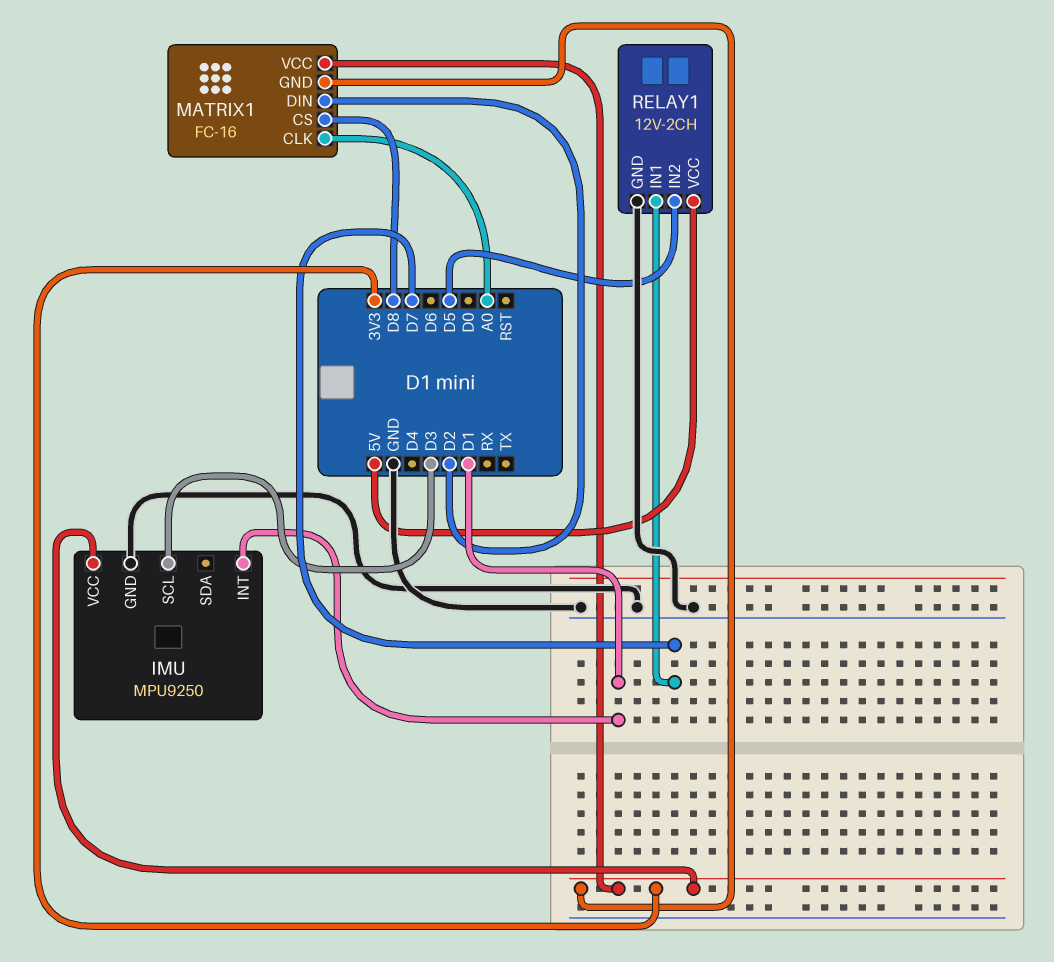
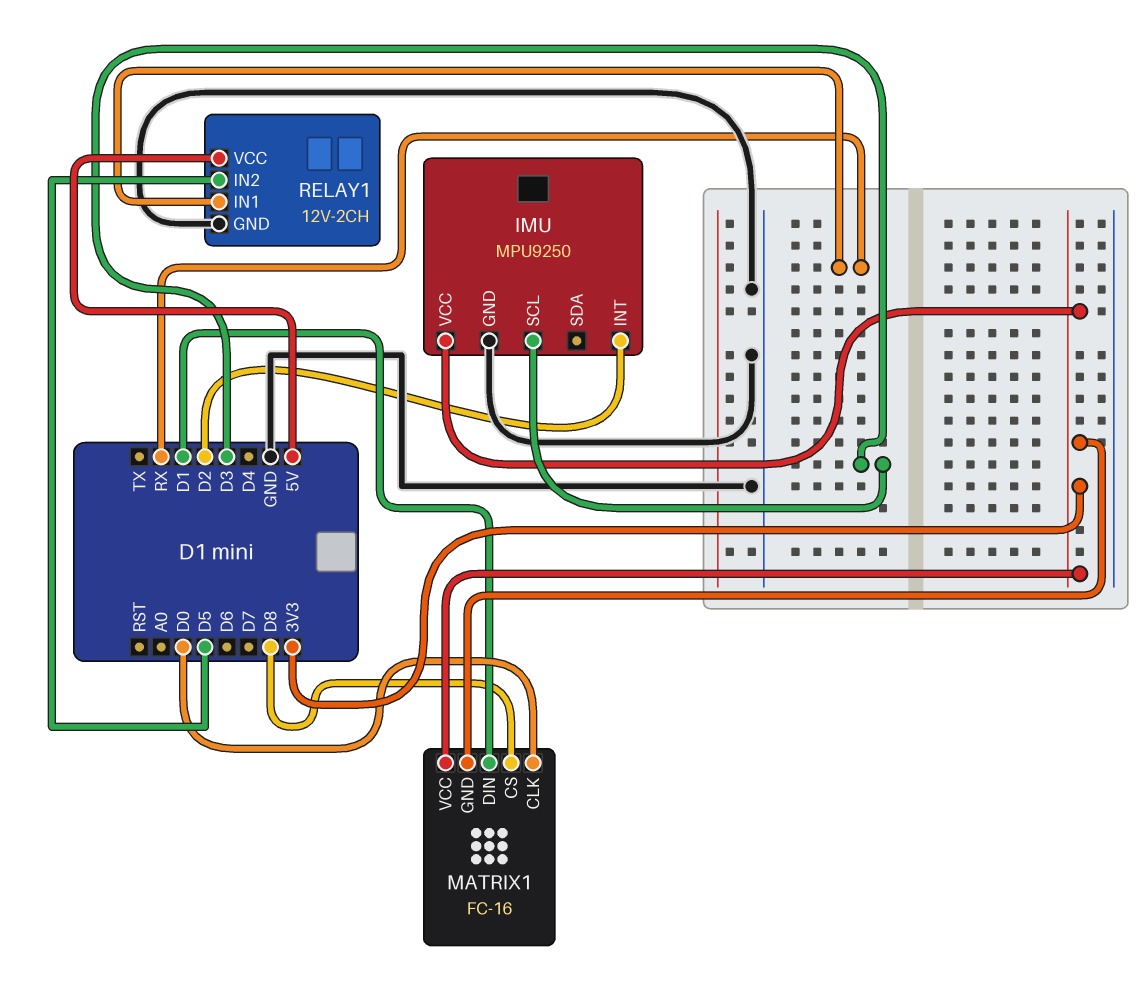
IMU pin INT: D1 -> D2
MATRIX1 pin CLK: A0 -> D0
MATRIX1 pin DIN: D2 -> D1
RELAY1 pin IN1: D7 -> RX

